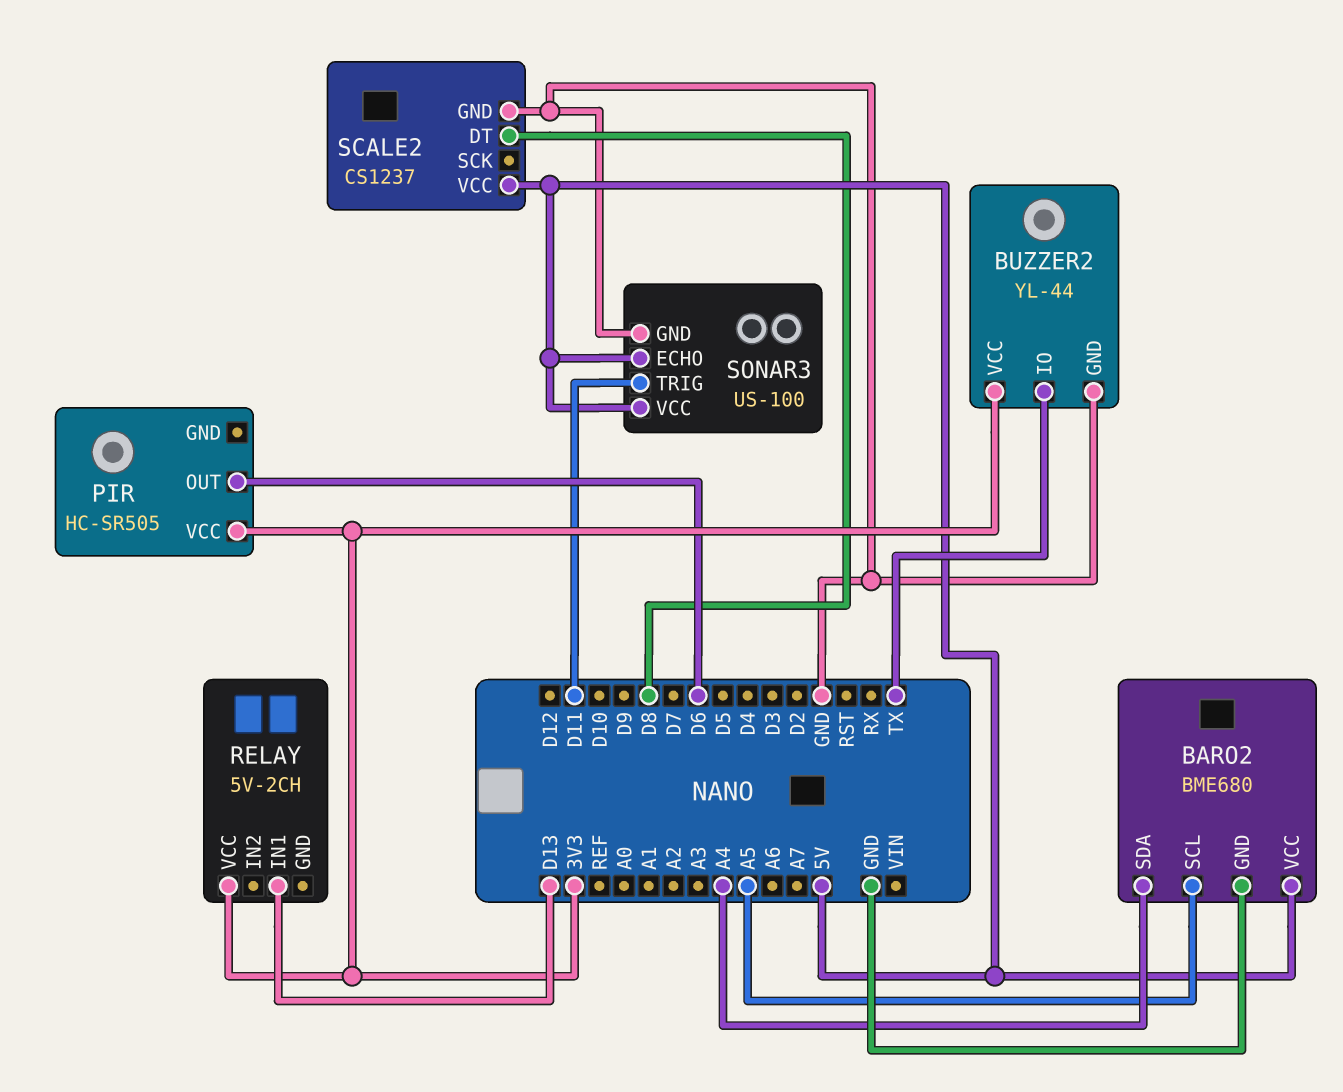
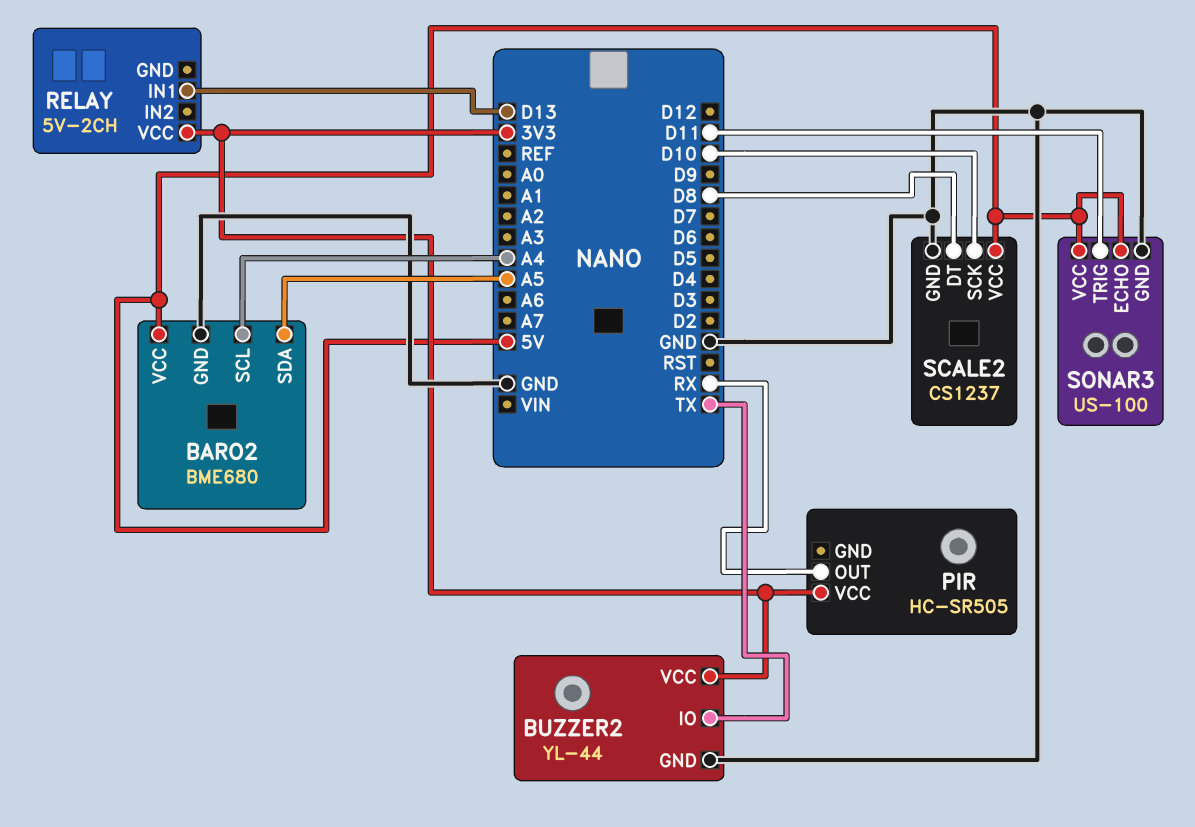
BARO2 pin SCL: A5 -> A4
BARO2 pin SDA: A4 -> A5
PIR pin OUT: D6 -> RX
SCALE2 pin SCK: none -> D10

